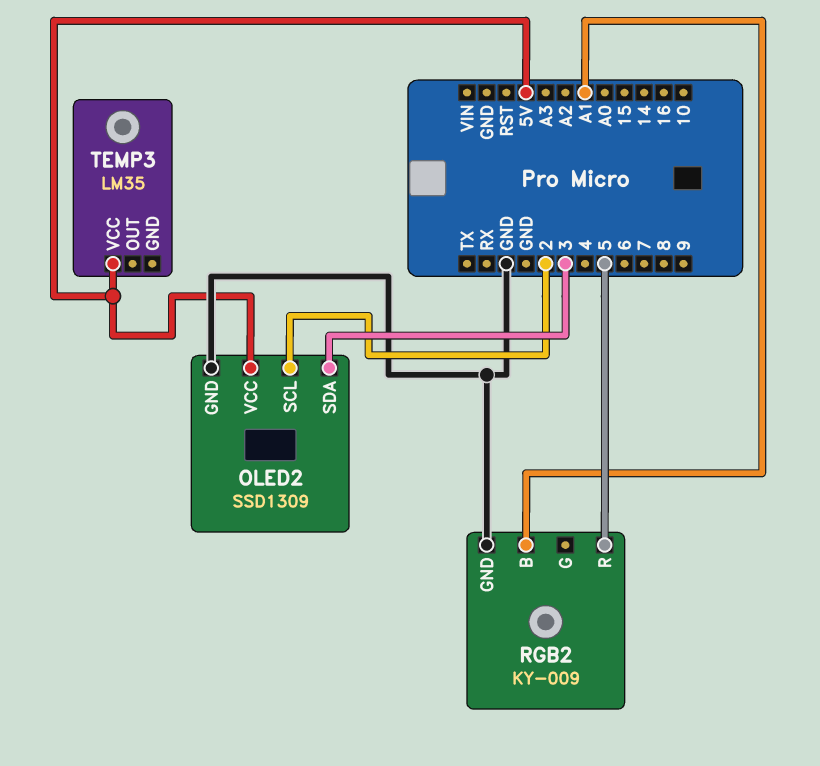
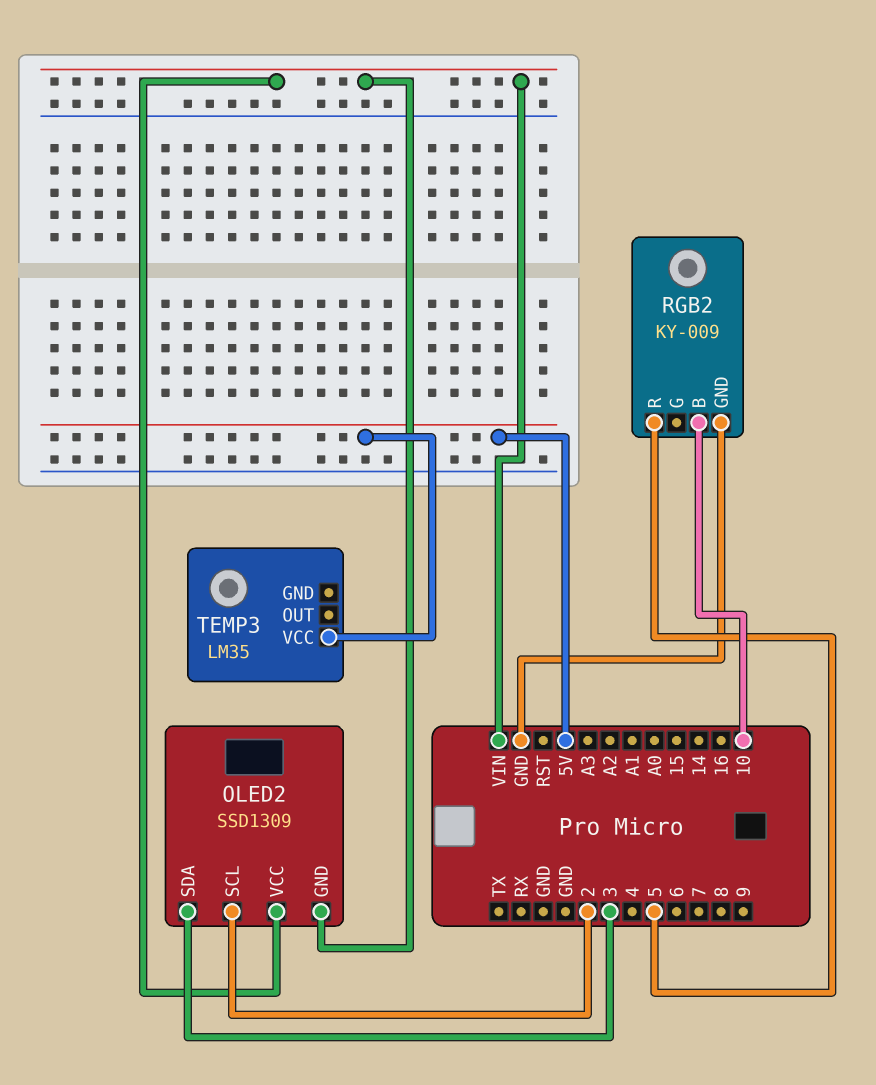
OLED2 pin GND: GND -> VIN
OLED2 pin VCC: 5V -> VIN
RGB2 pin B: A1 -> 10

